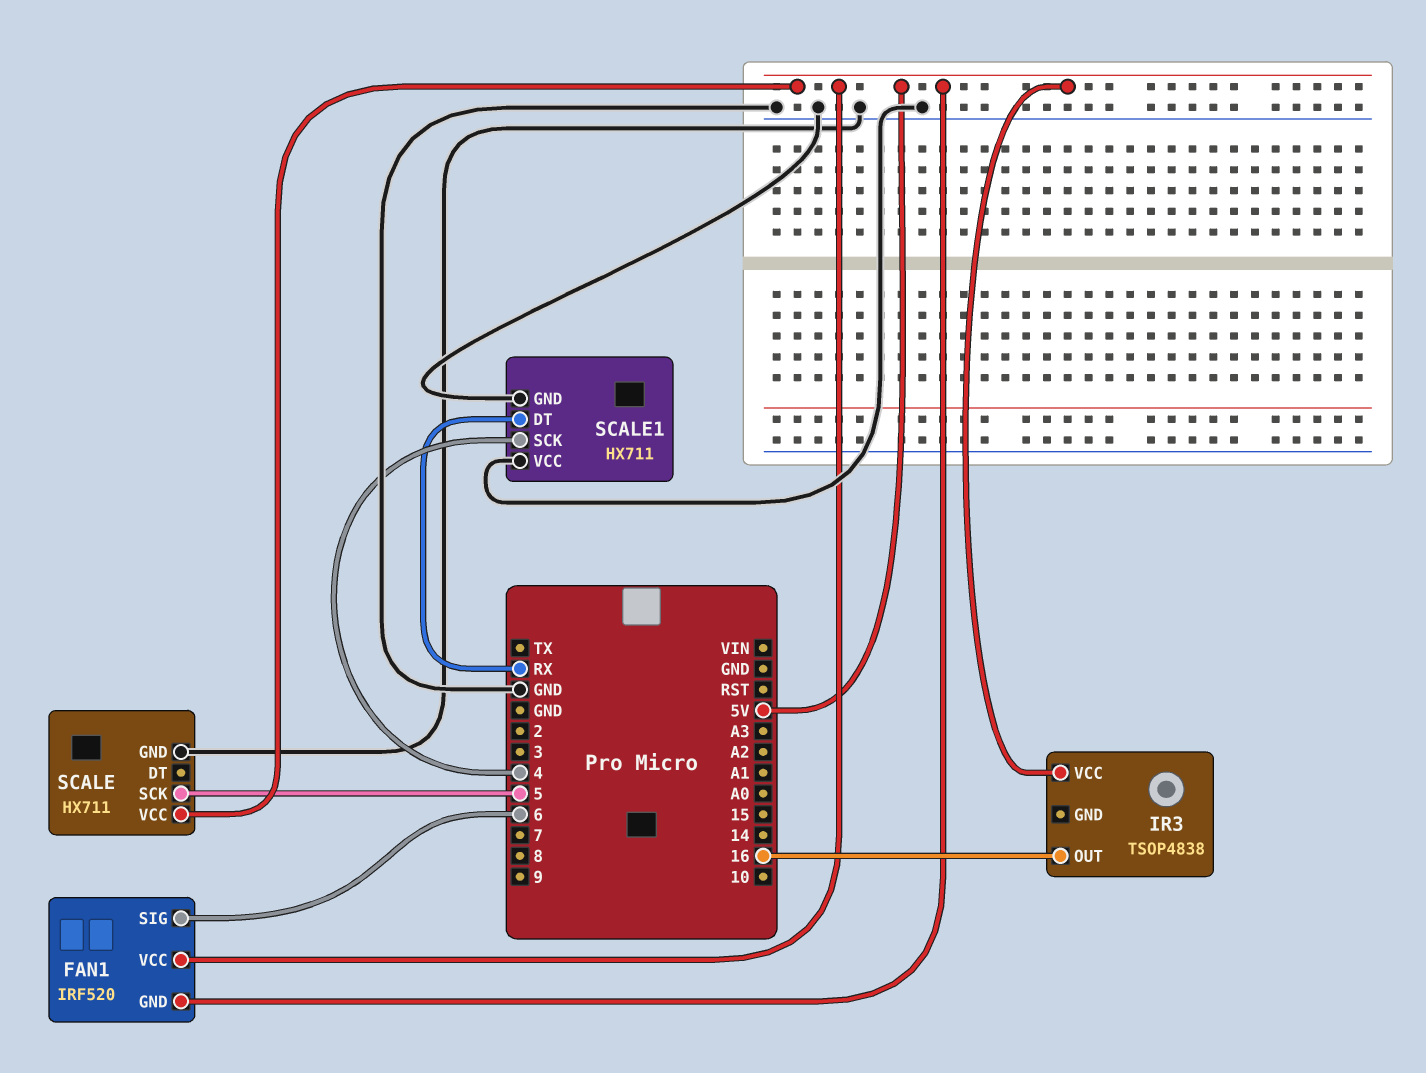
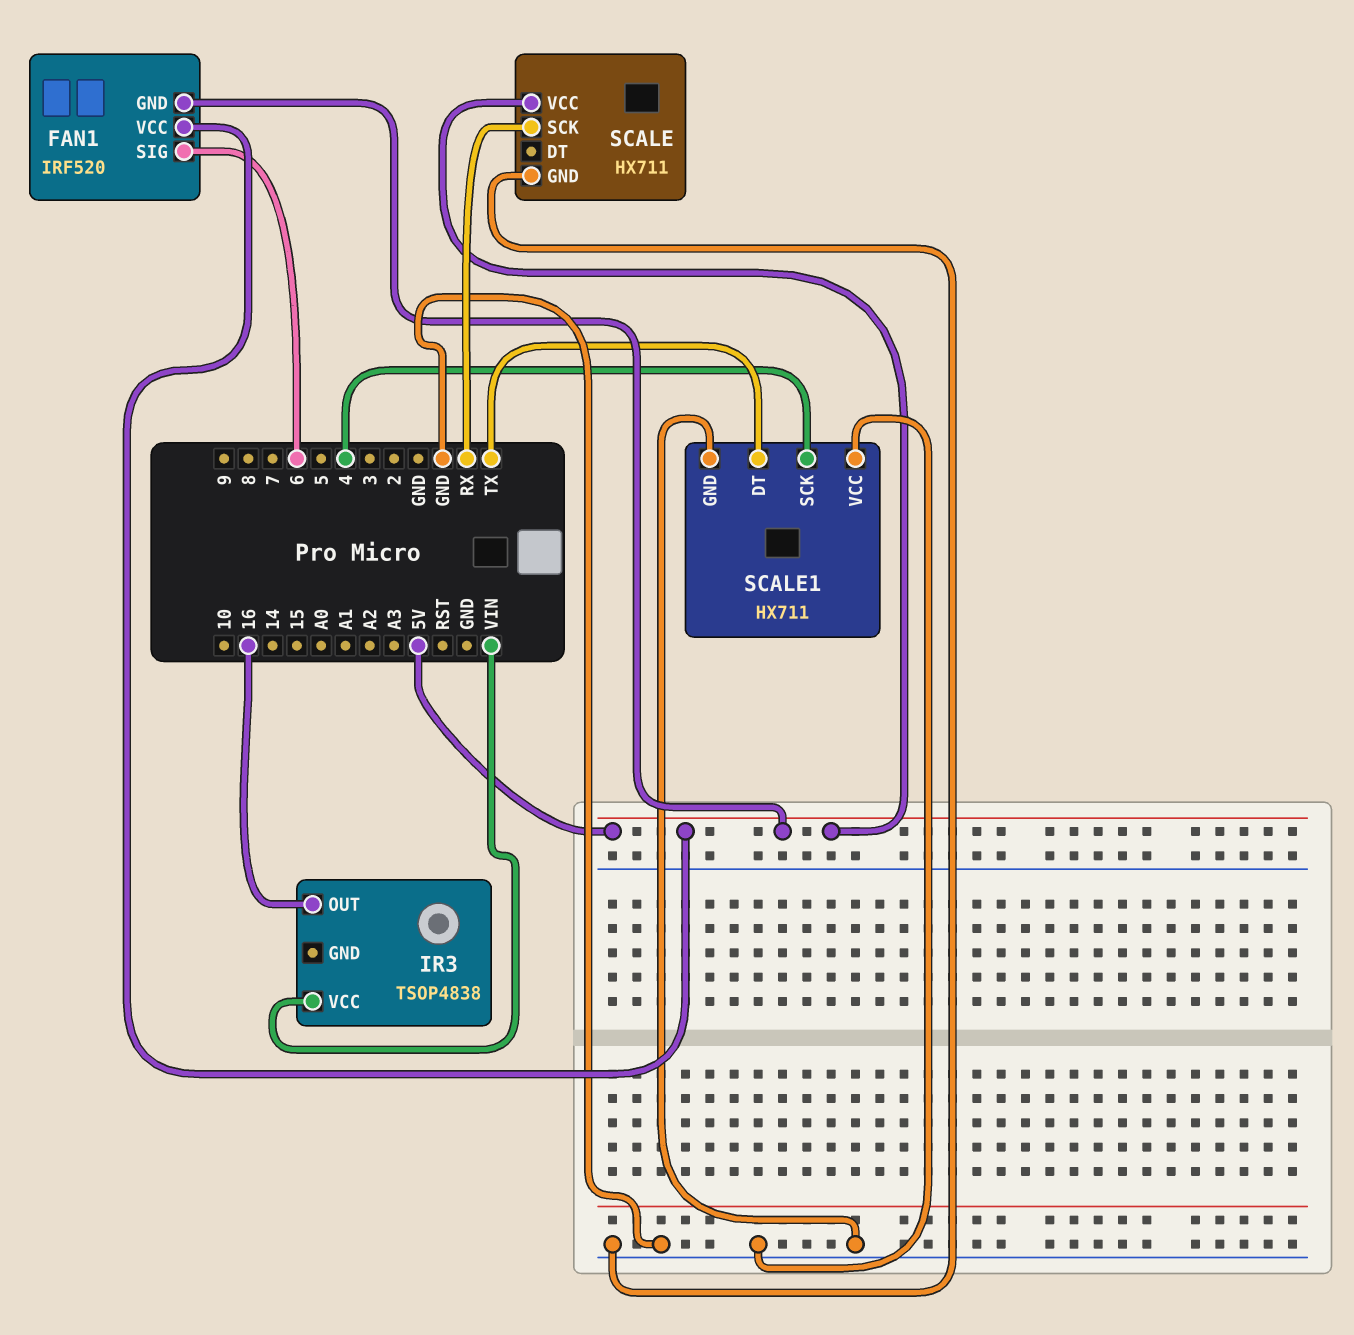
IR3 pin VCC: 5V -> VIN
SCALE pin SCK: 5 -> RX
SCALE1 pin DT: RX -> TX

